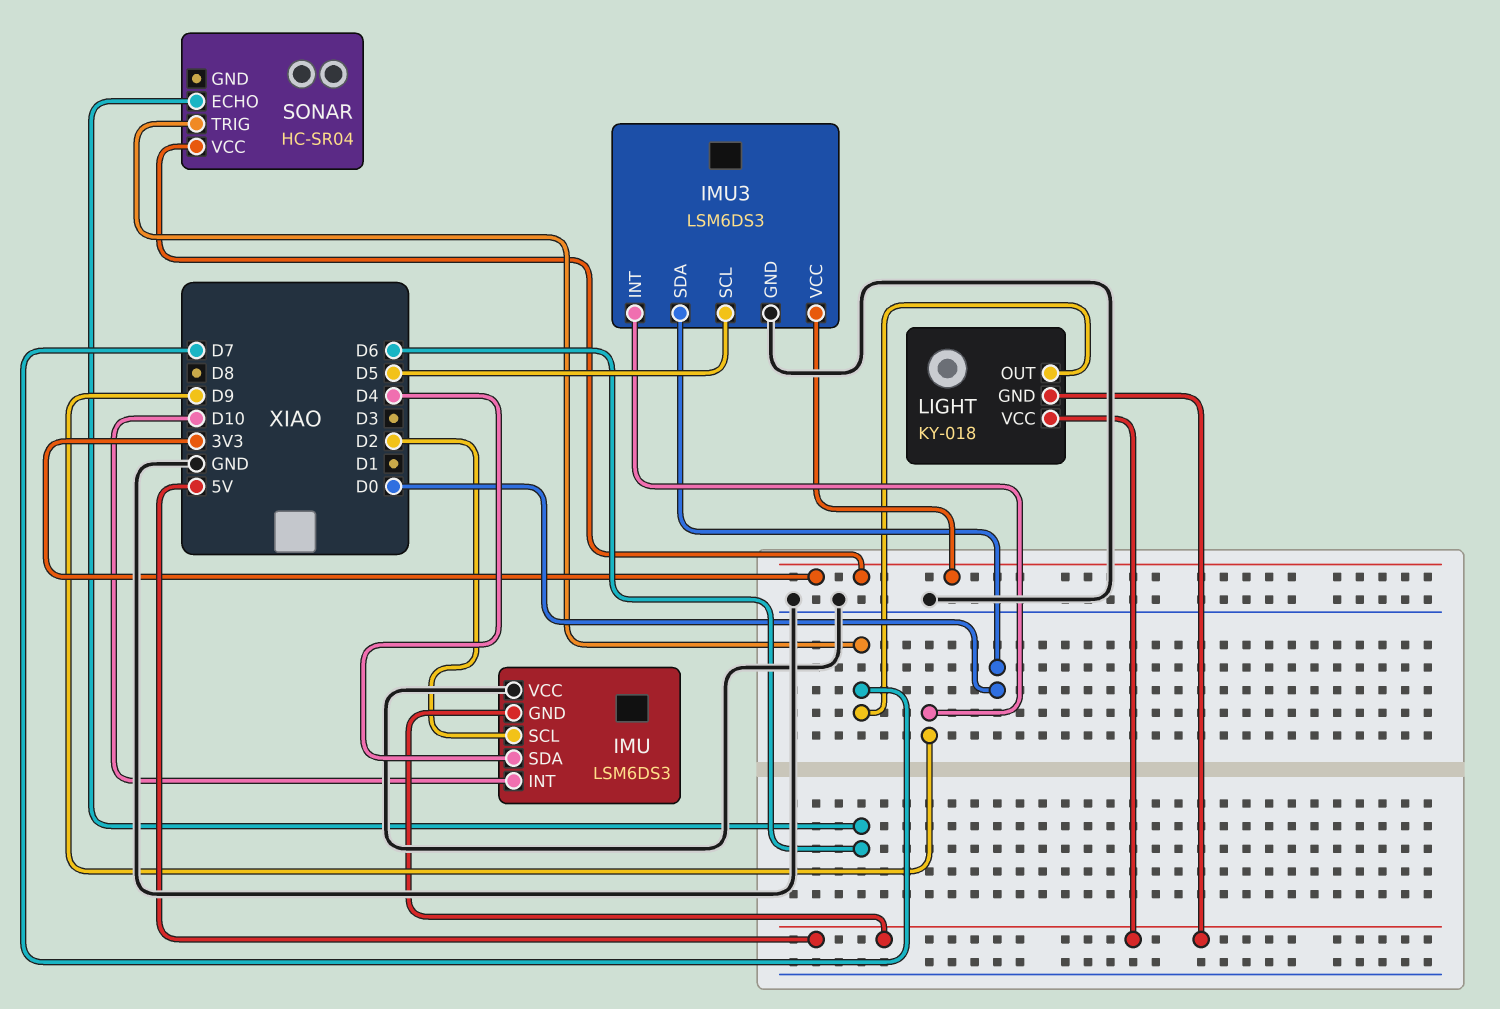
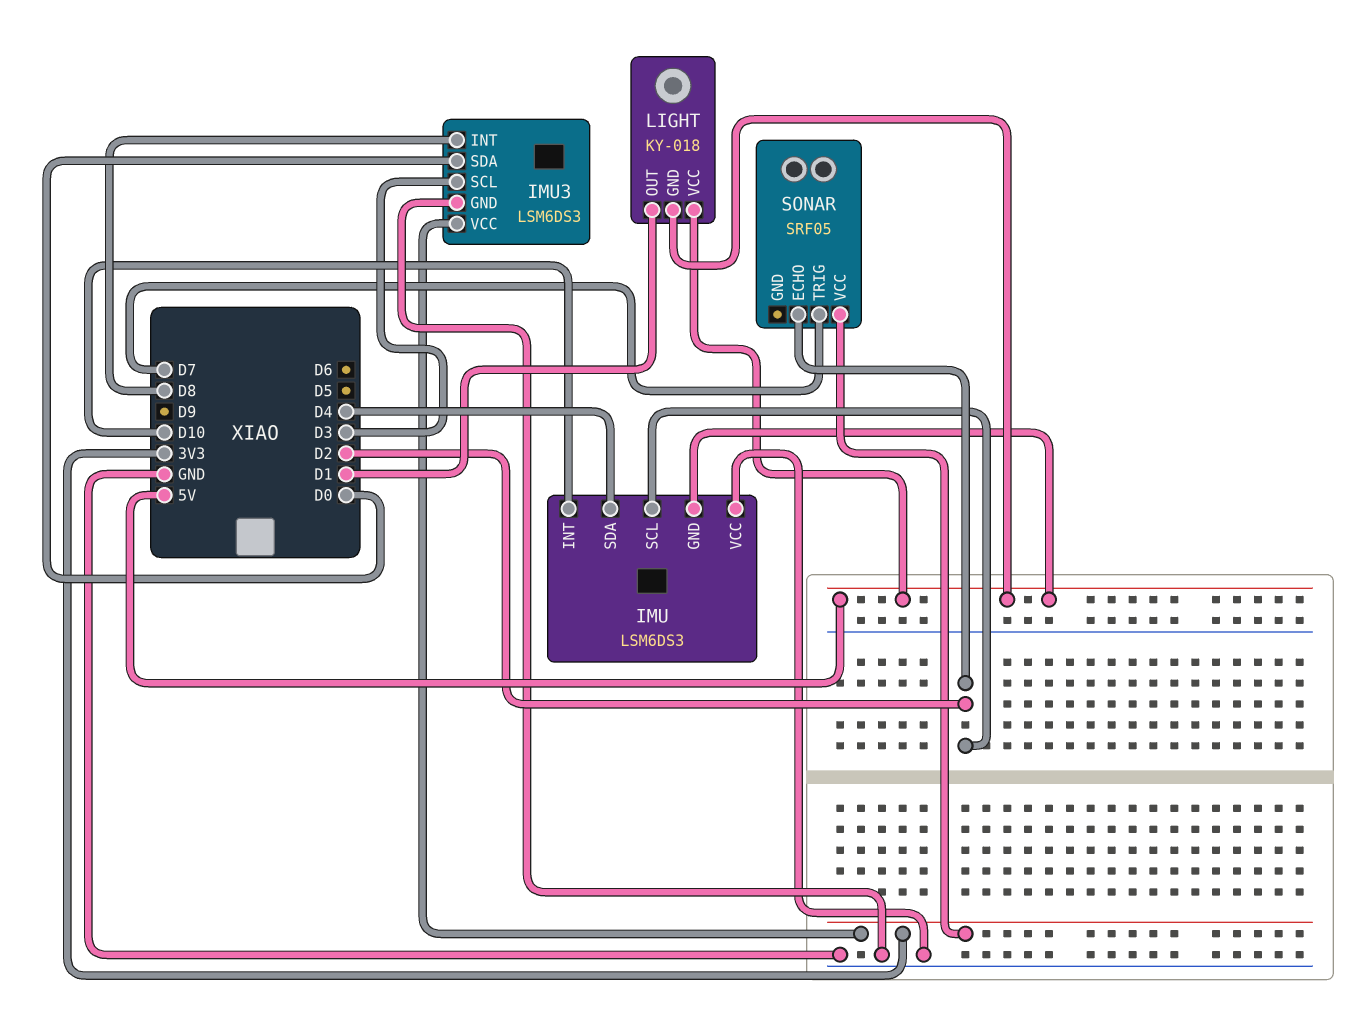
IMU3 pin INT: D9 -> D8
IMU3 pin SCL: D5 -> D3
LIGHT pin OUT: D7 -> D1
SONAR: HC-SR04 -> SRF05
SONAR pin ECHO: D6 -> D2

